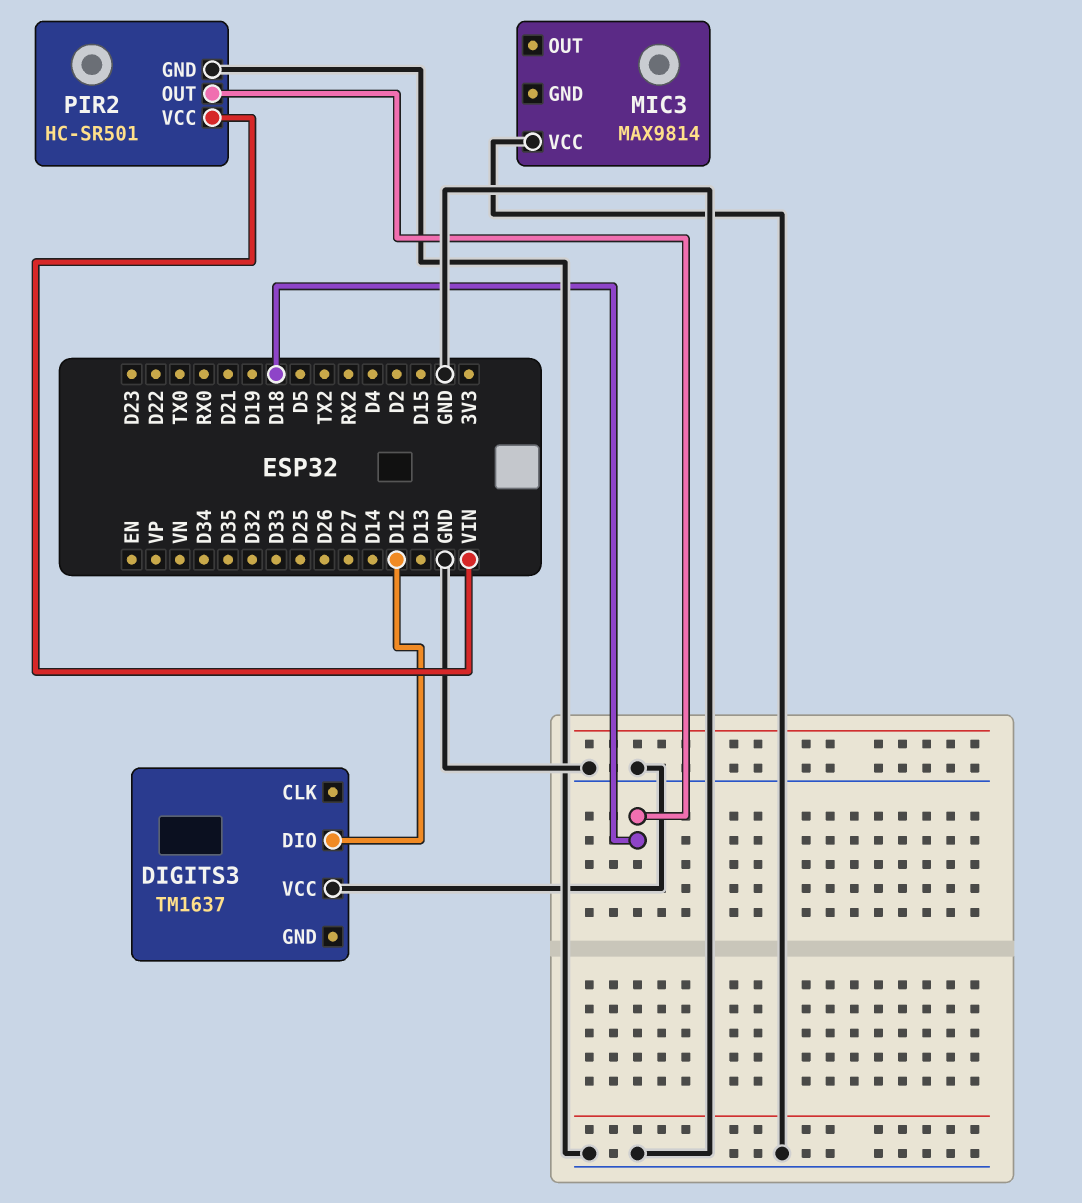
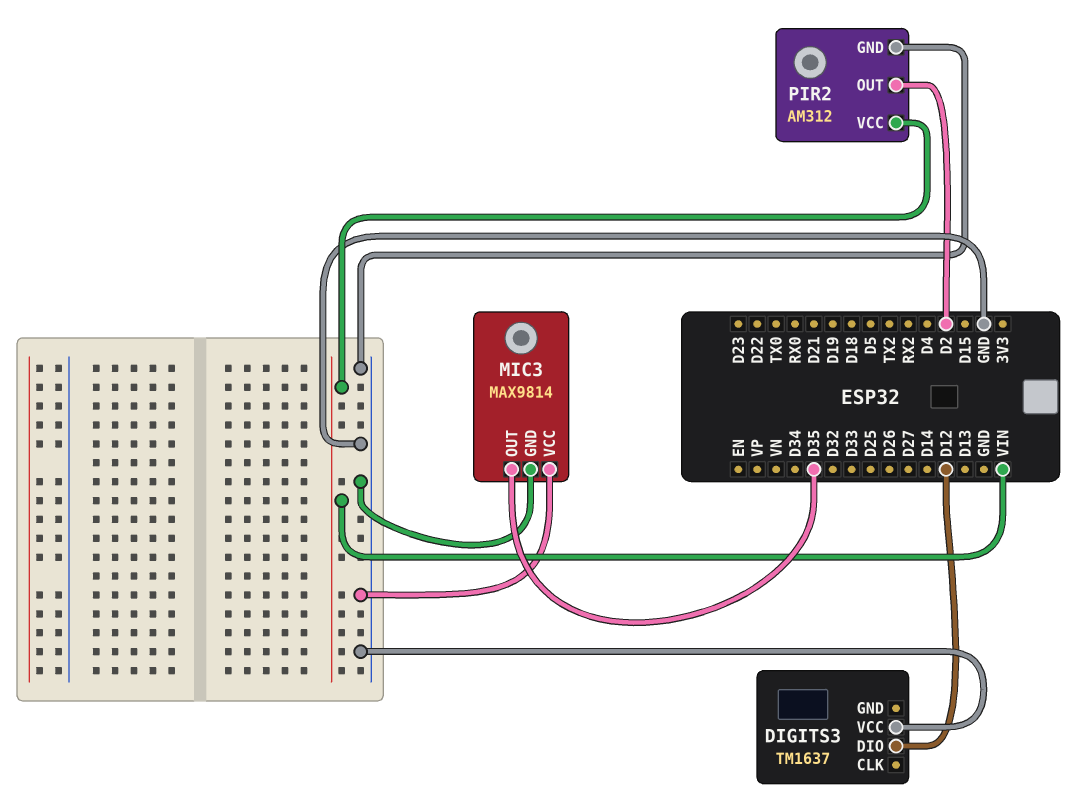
MIC3 pin GND: none -> GND
MIC3 pin OUT: none -> D35
PIR2: HC-SR501 -> AM312
PIR2 pin OUT: D18 -> D2

